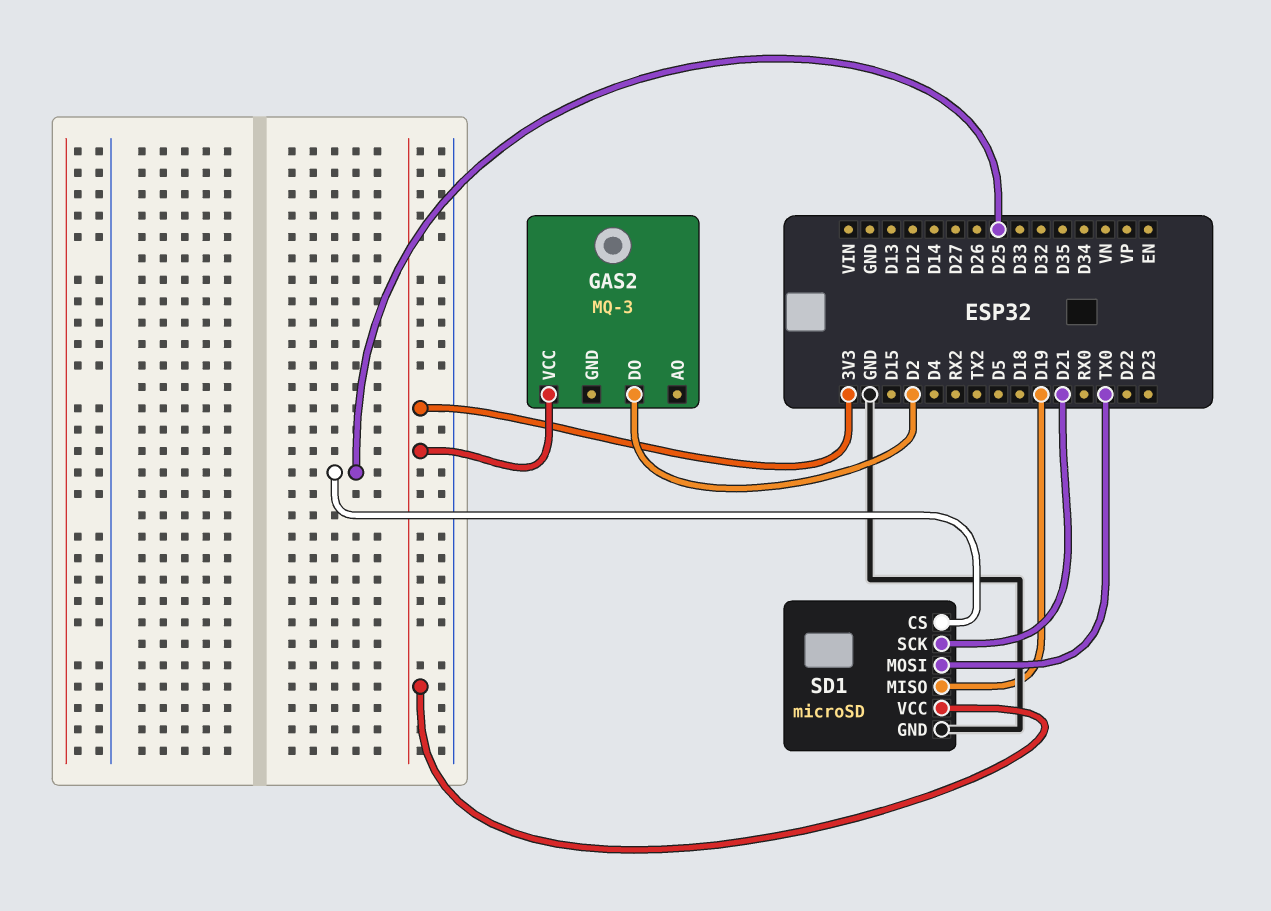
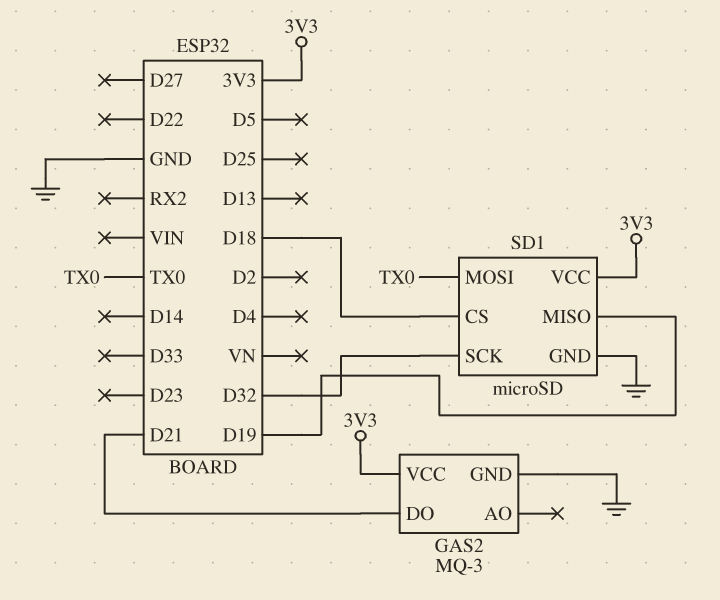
GAS2 pin DO: D2 -> D21
GAS2 pin GND: none -> GND
SD1 pin CS: D25 -> D18
SD1 pin SCK: D21 -> D32

